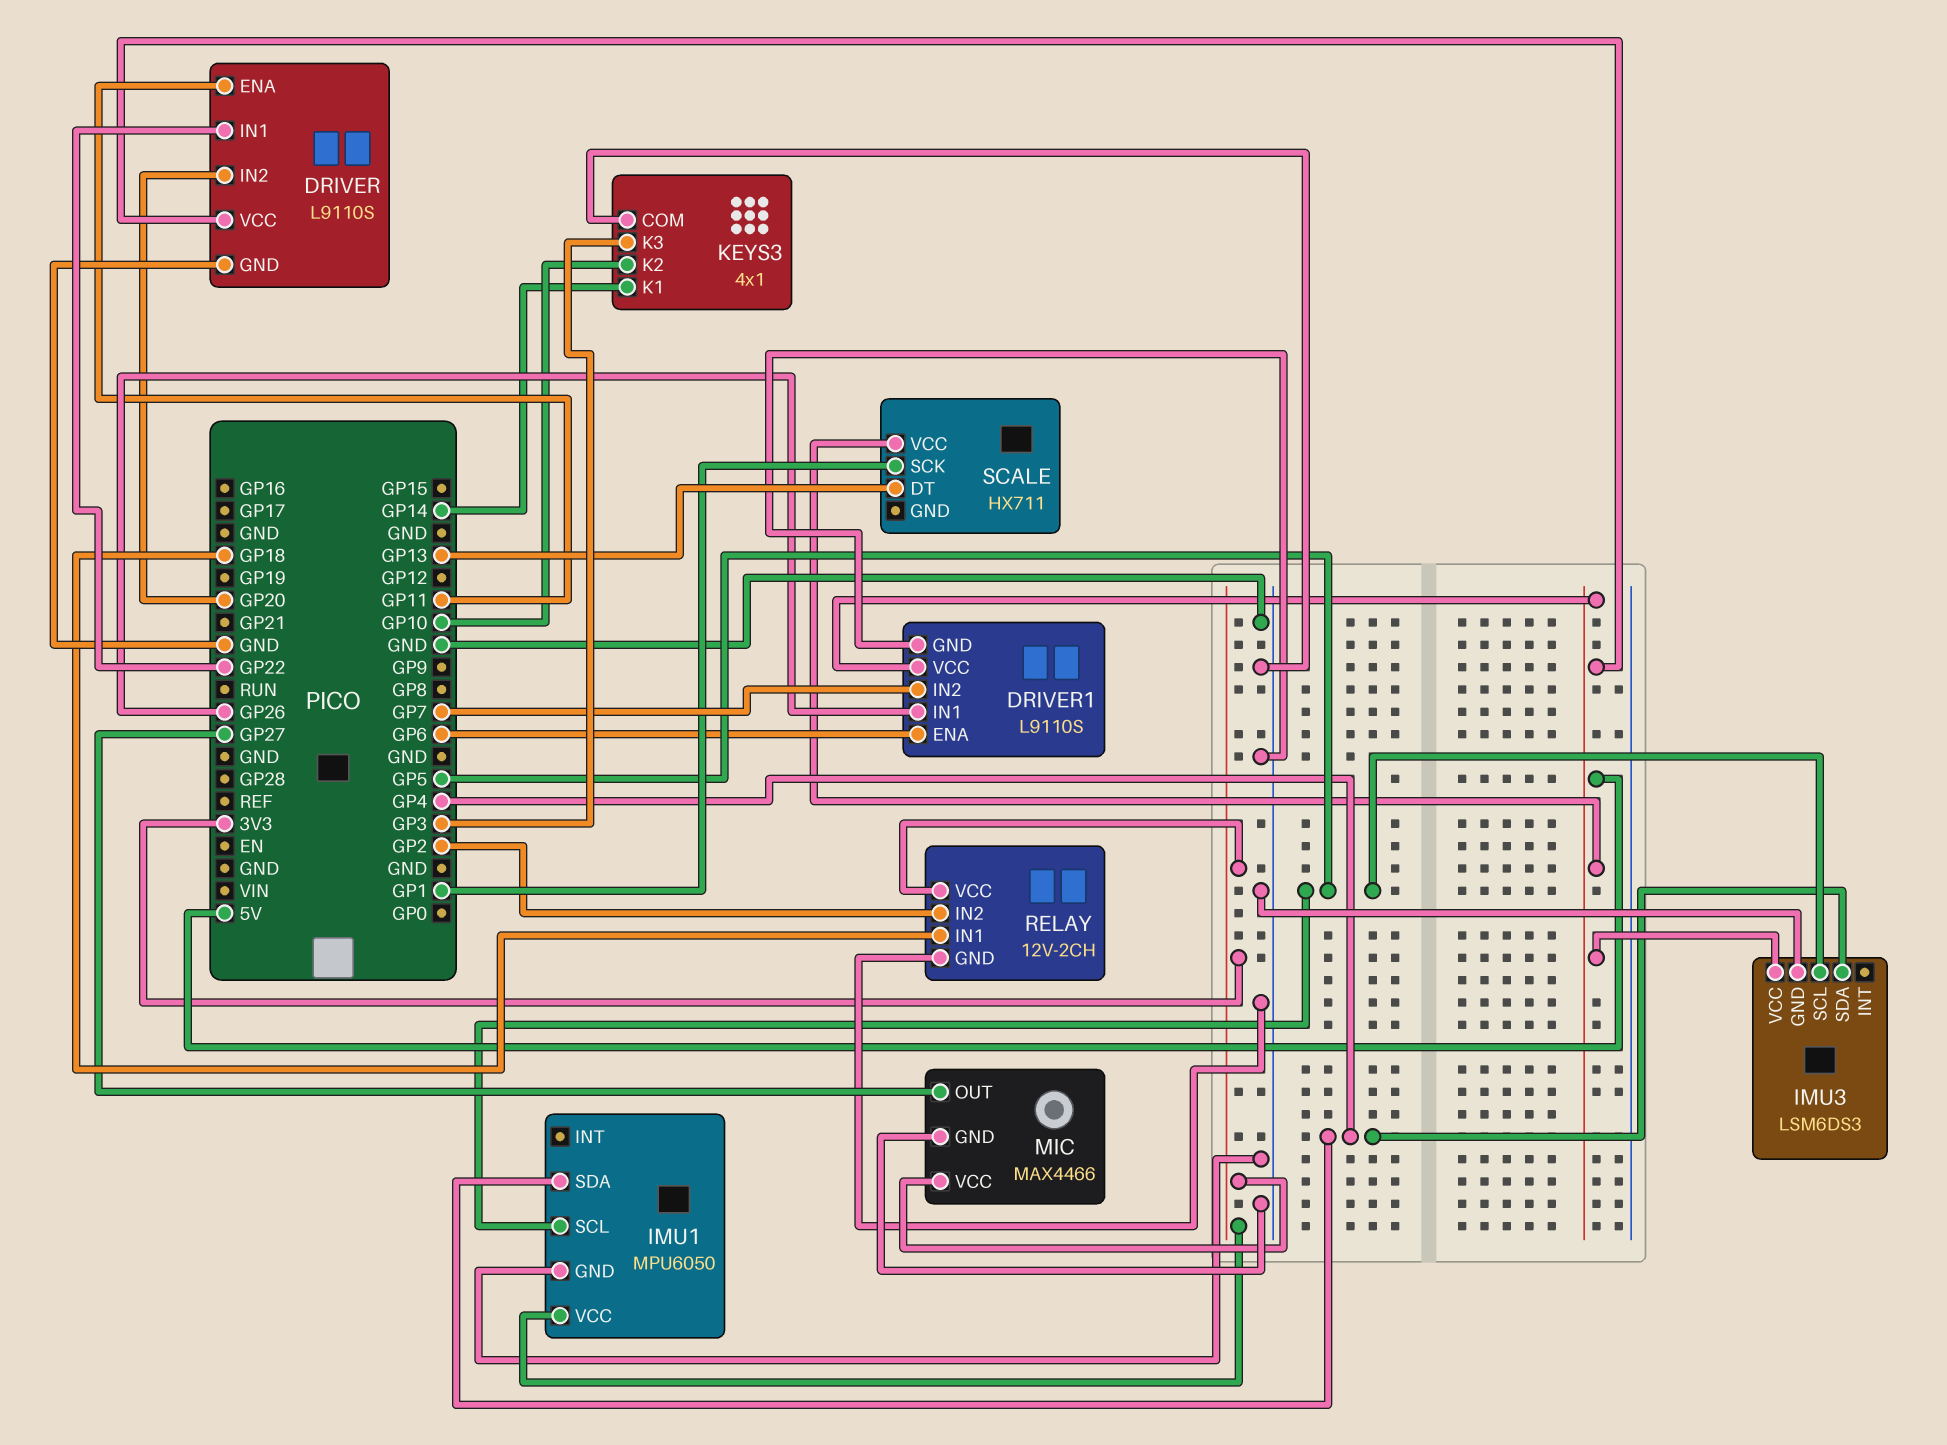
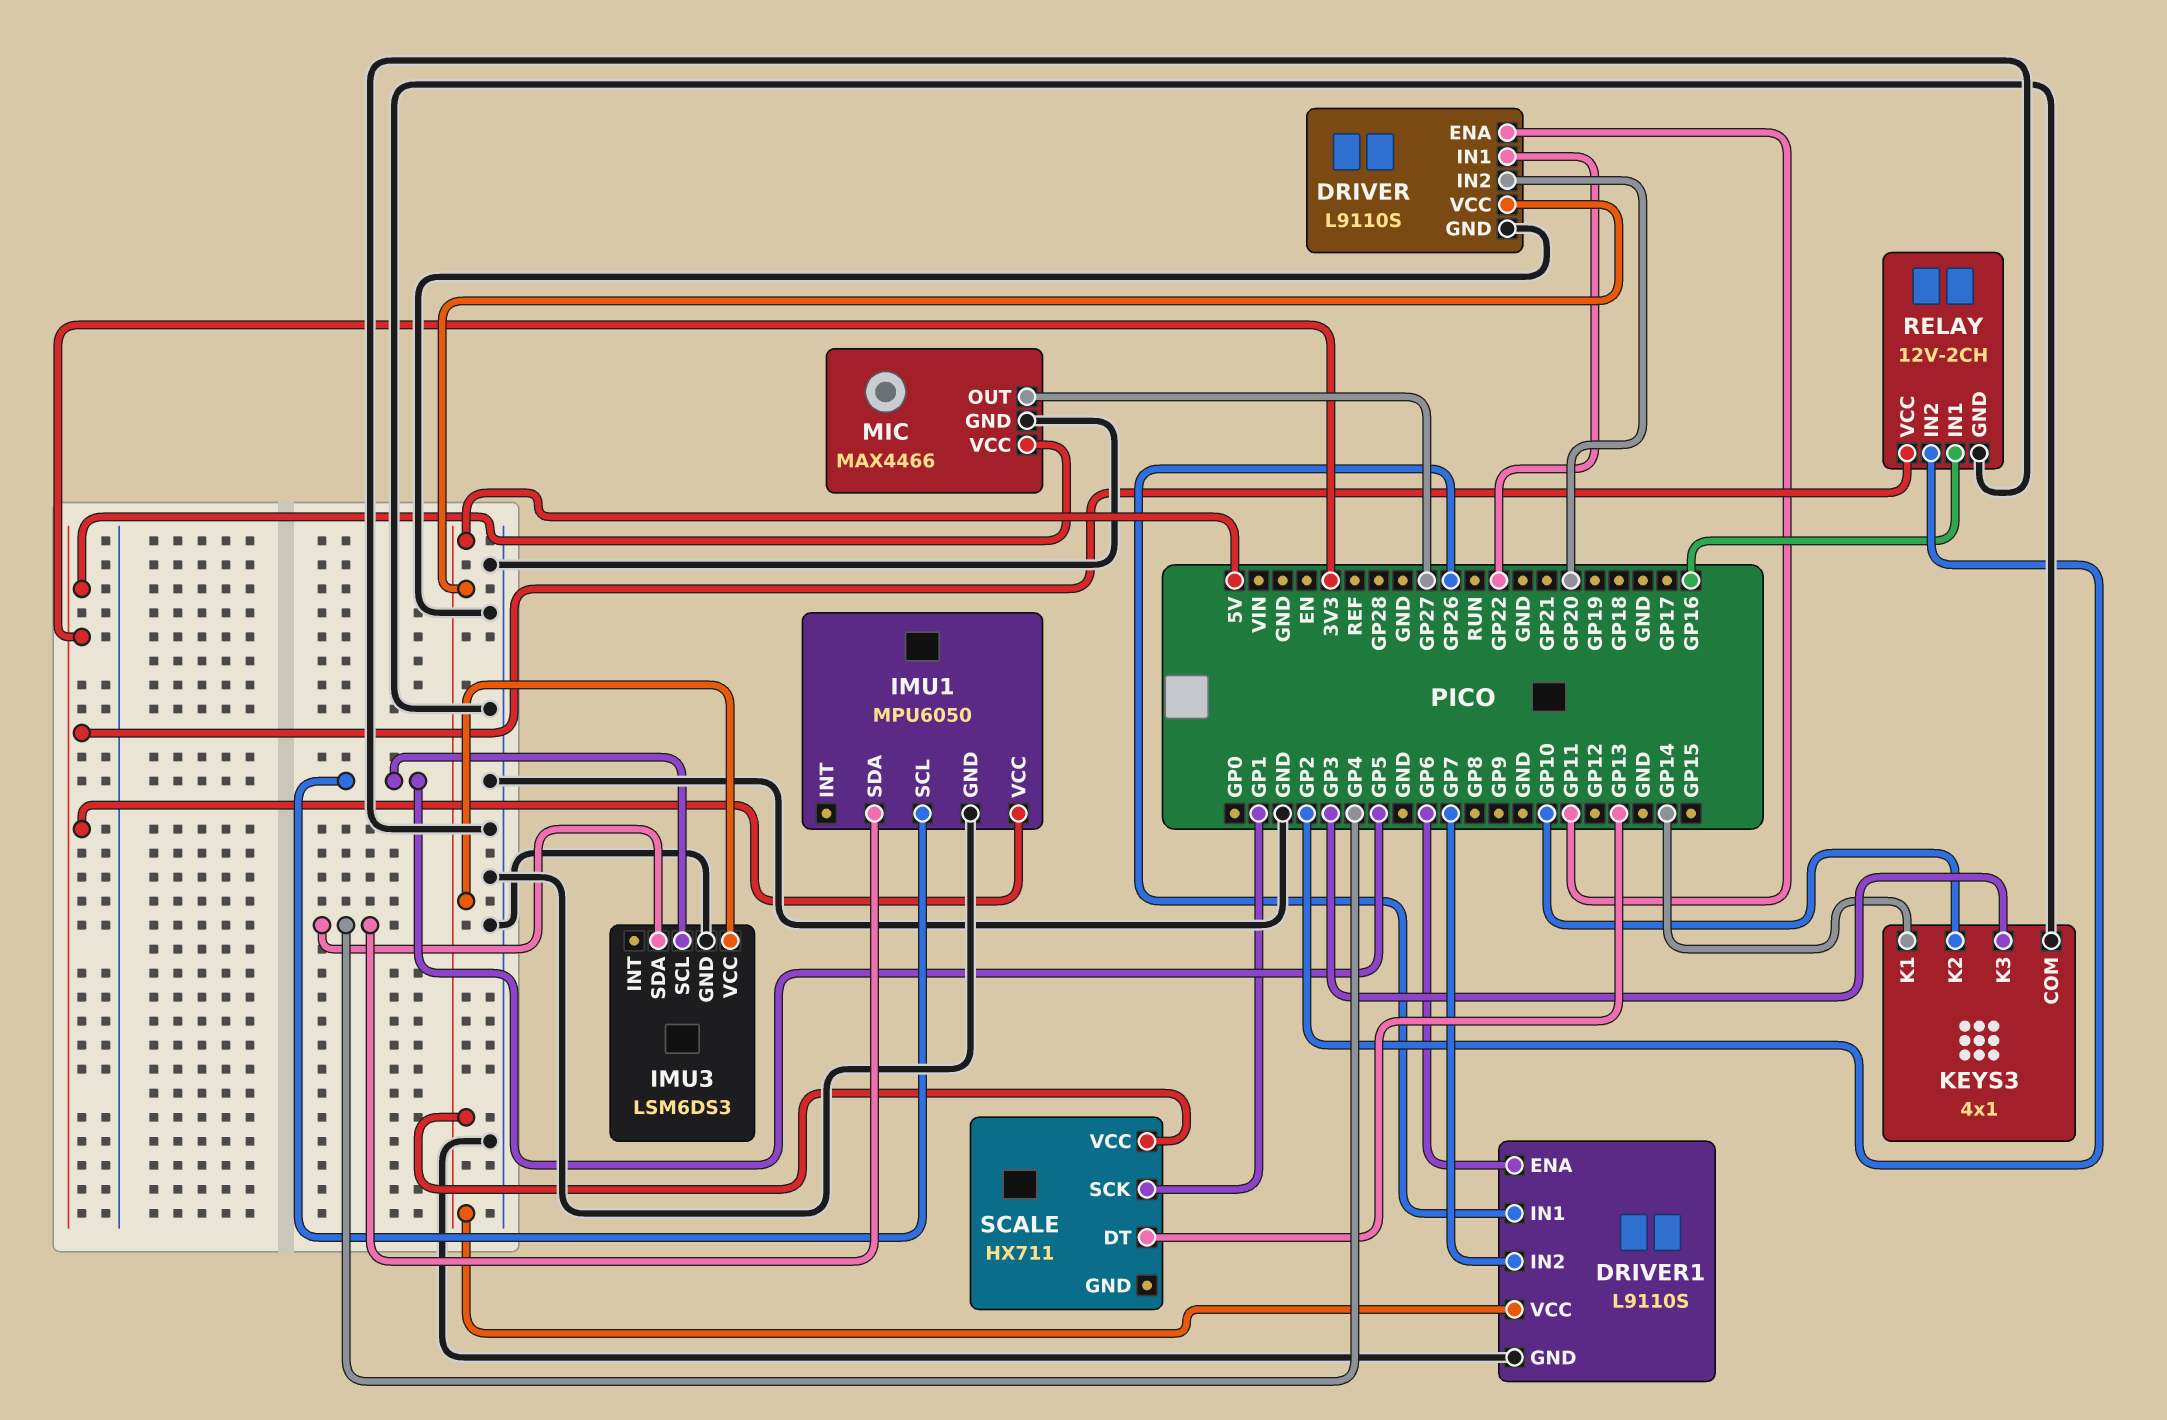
RELAY pin IN1: GP18 -> GP16

